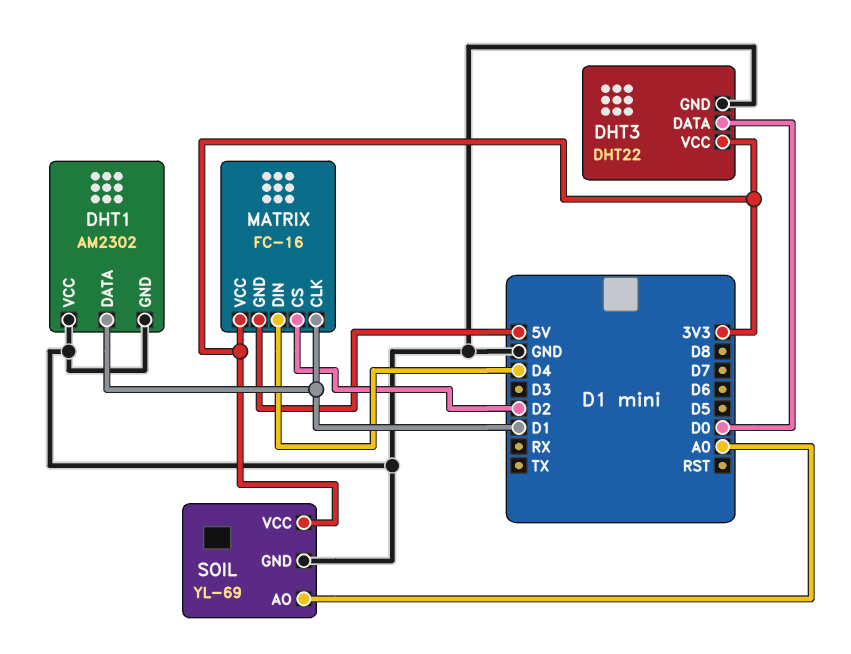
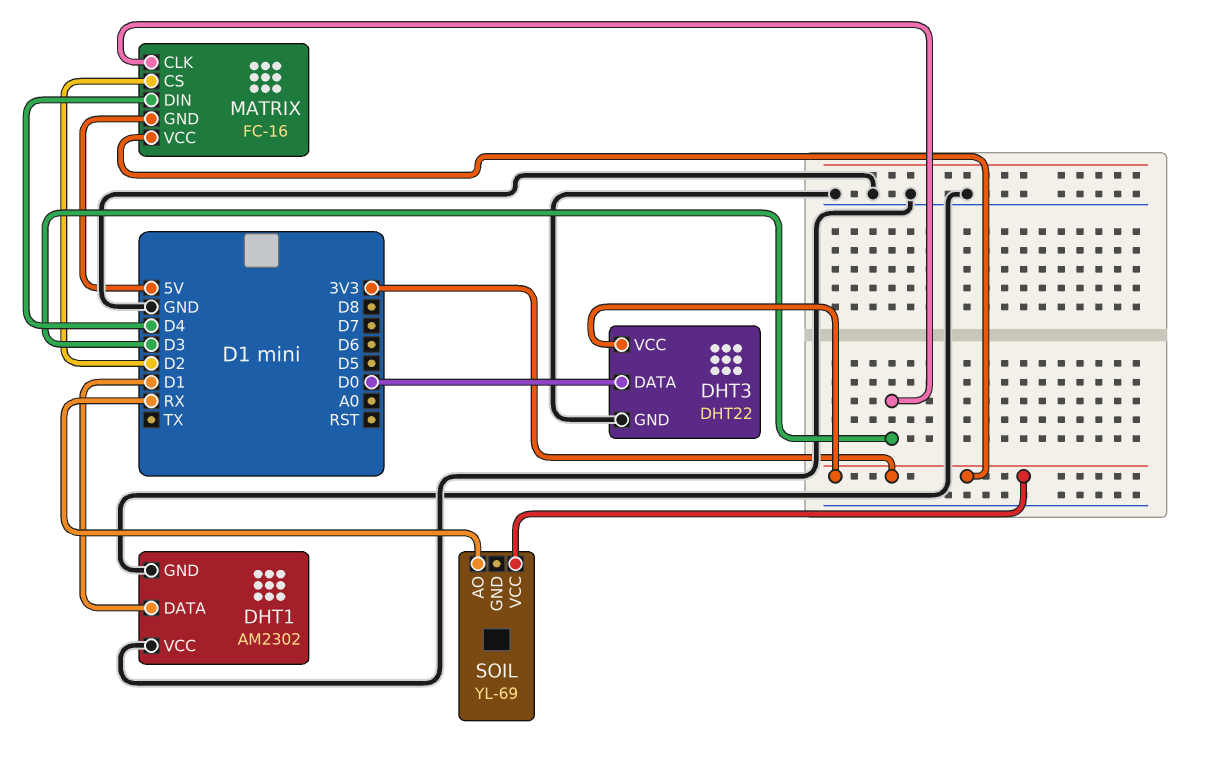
MATRIX pin CLK: D1 -> D3
SOIL pin AO: A0 -> RX
SOIL pin GND: GND -> none

